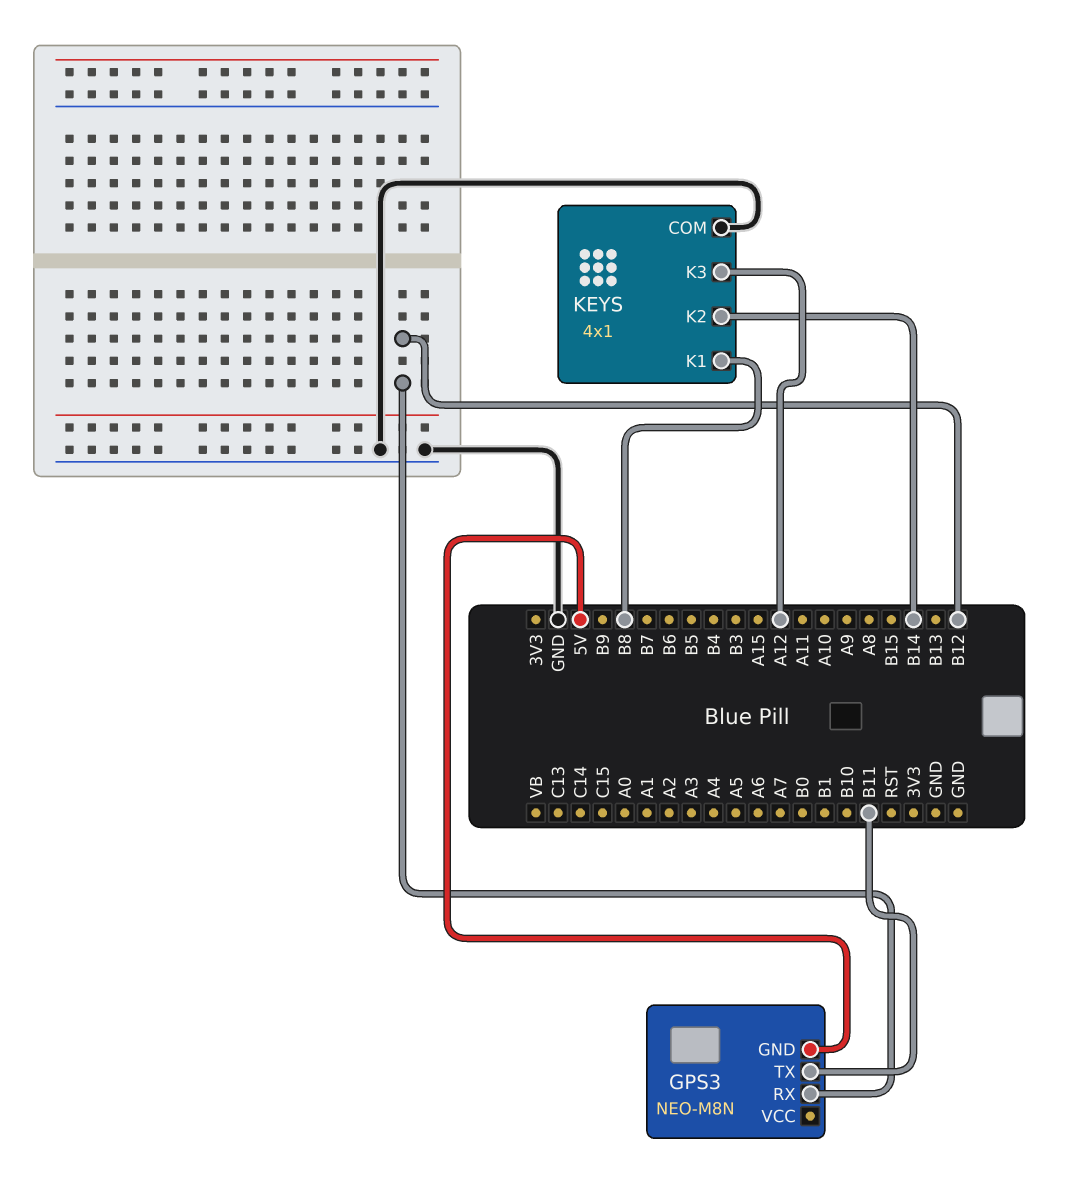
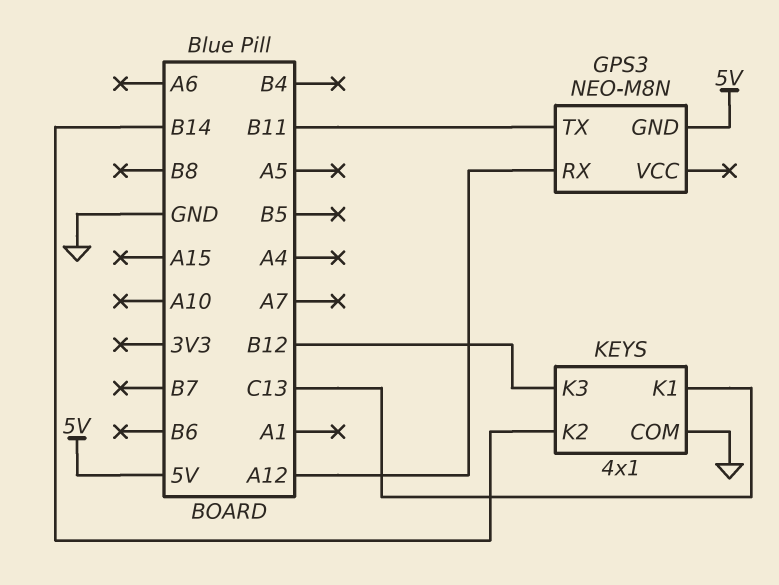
GPS3 pin RX: B12 -> A12
KEYS pin K1: B8 -> C13
KEYS pin K3: A12 -> B12

